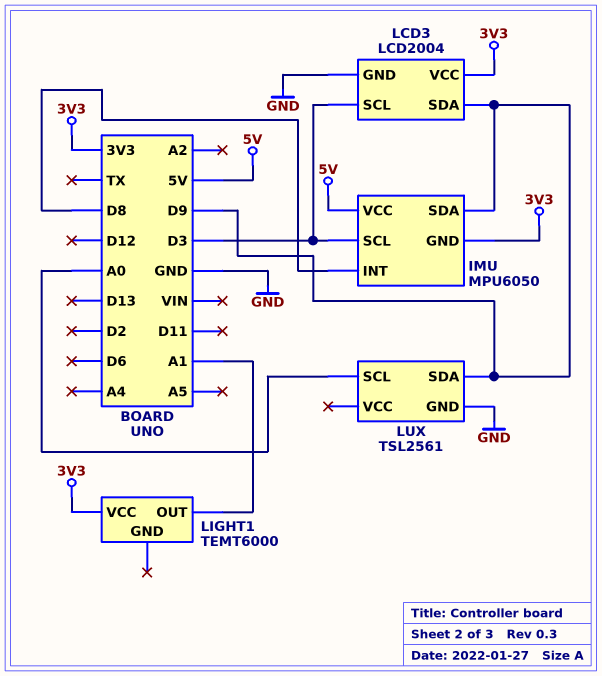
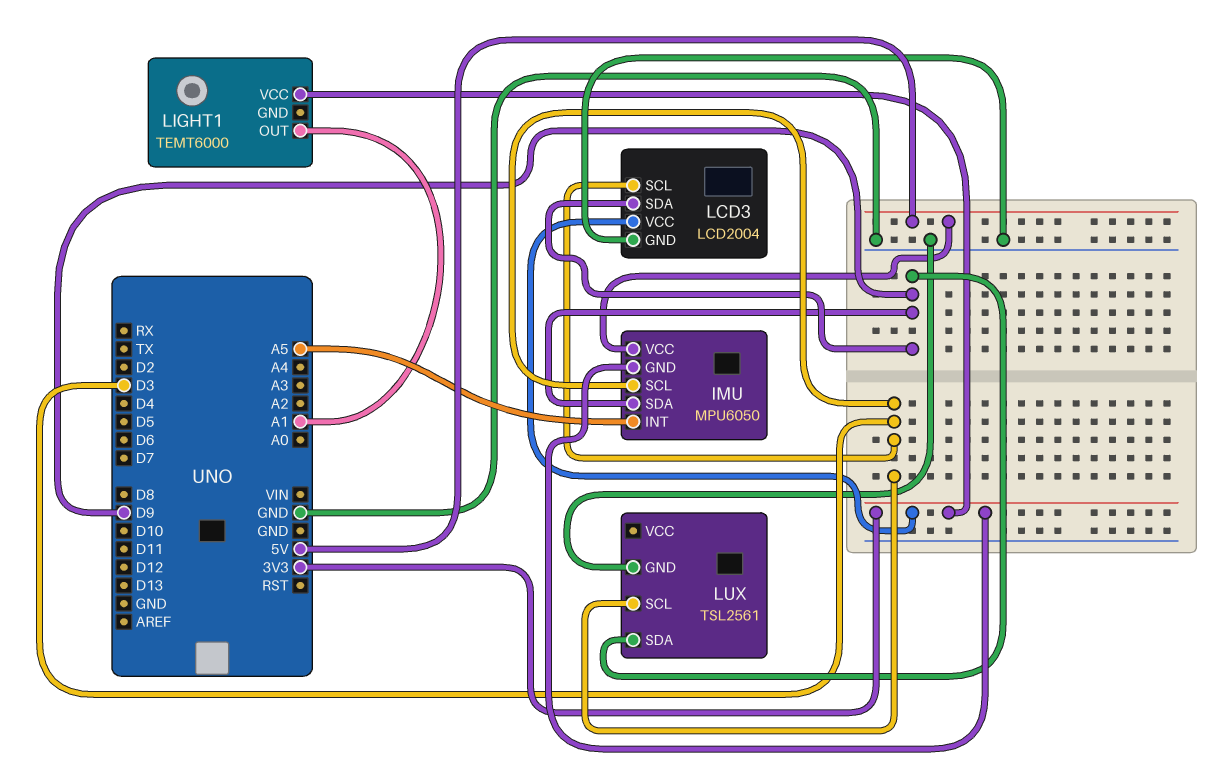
IMU pin INT: D8 -> A5
LUX pin SCL: A0 -> D3

